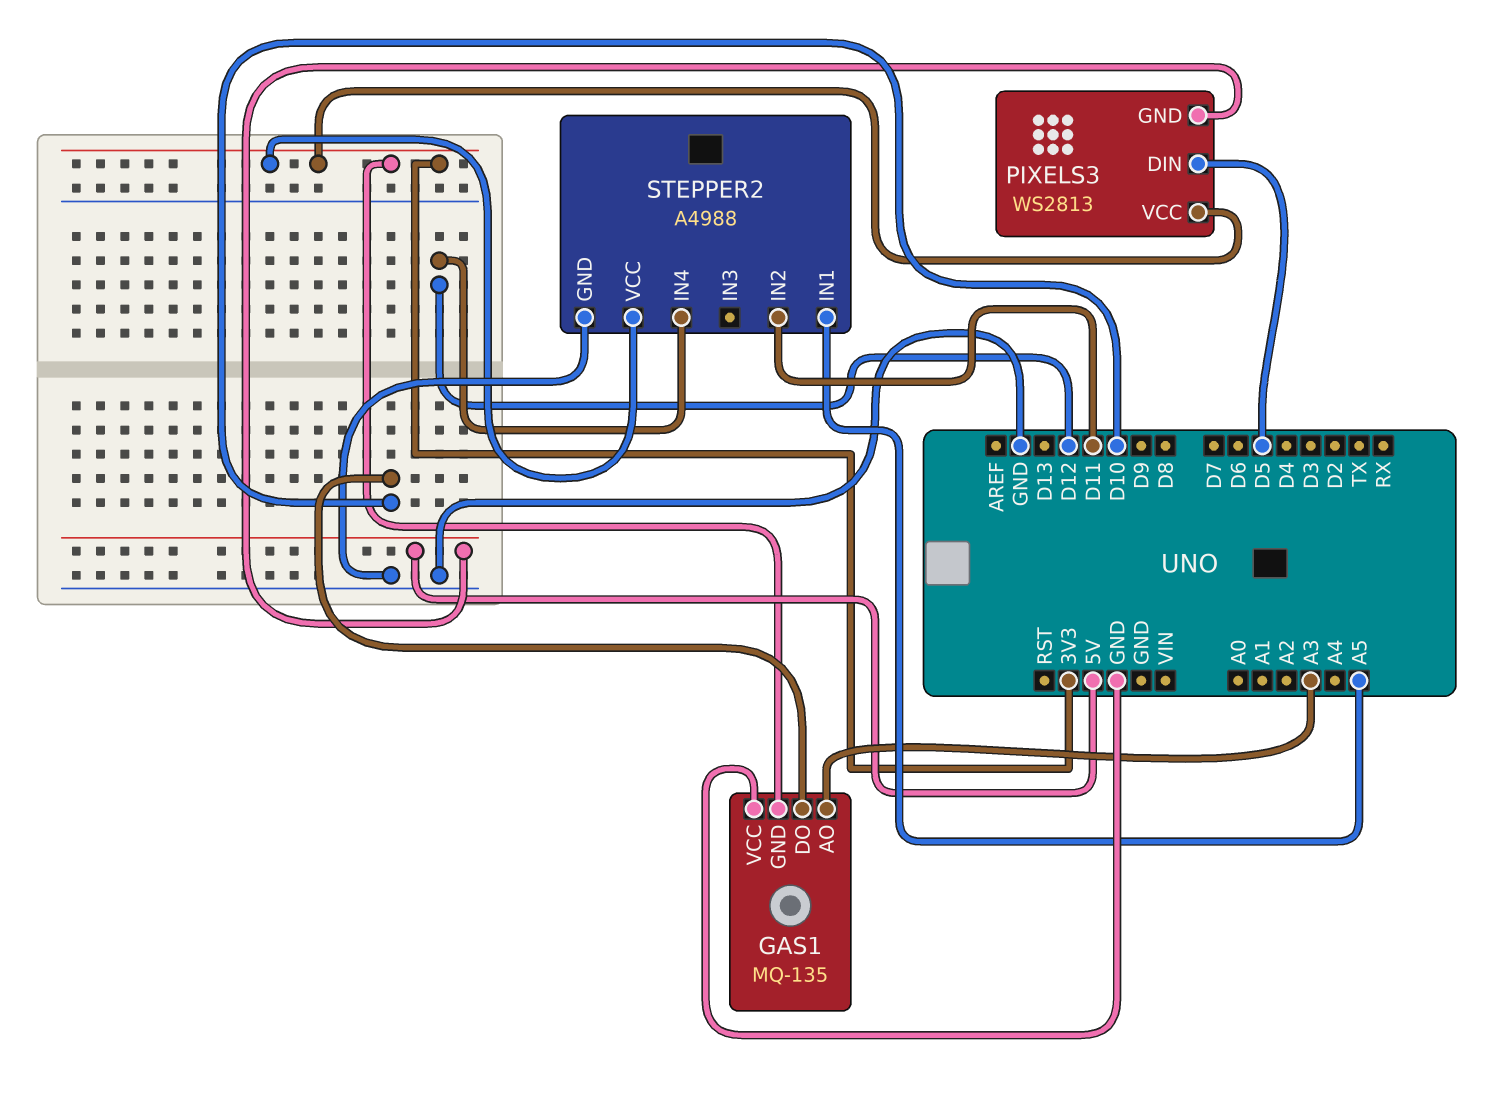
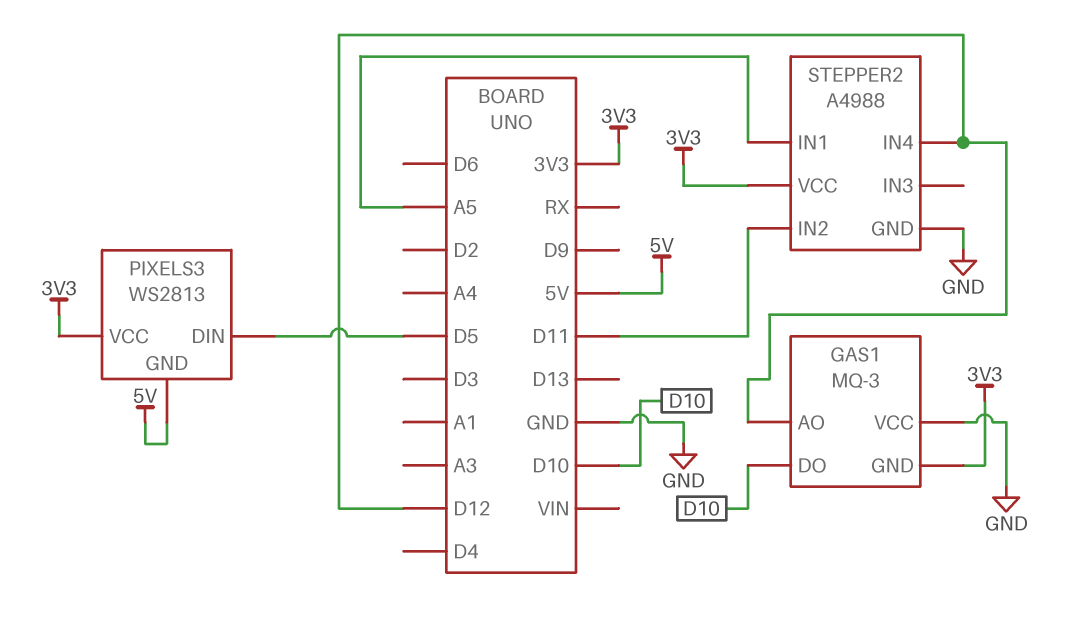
GAS1: MQ-135 -> MQ-3
GAS1 pin AO: A3 -> D12

